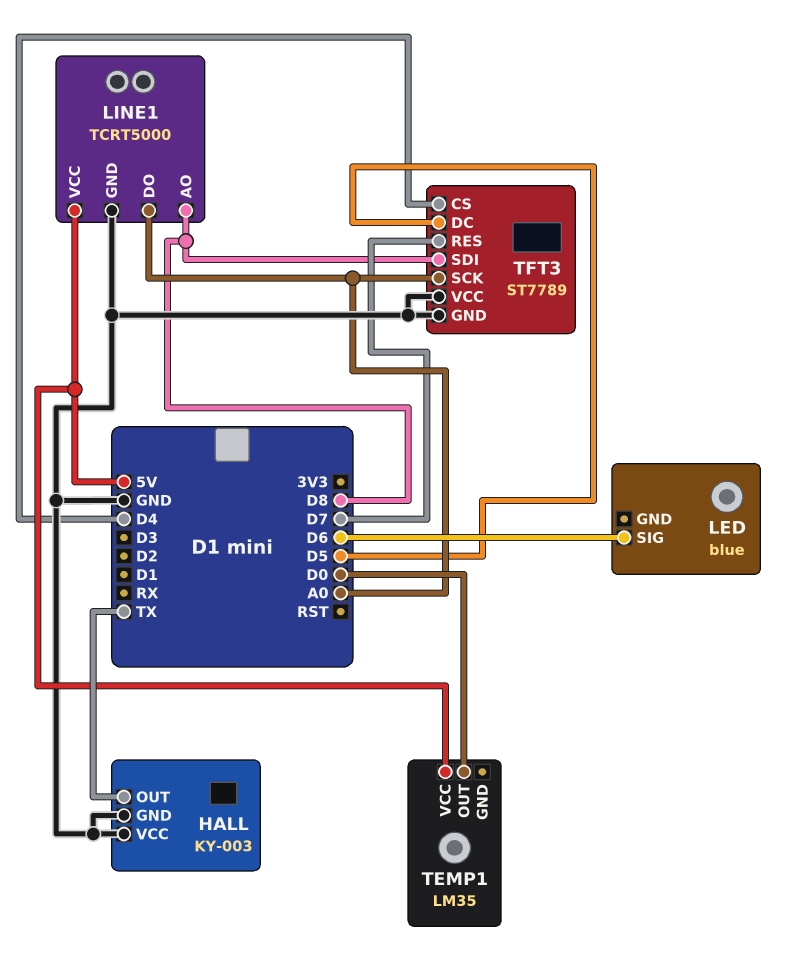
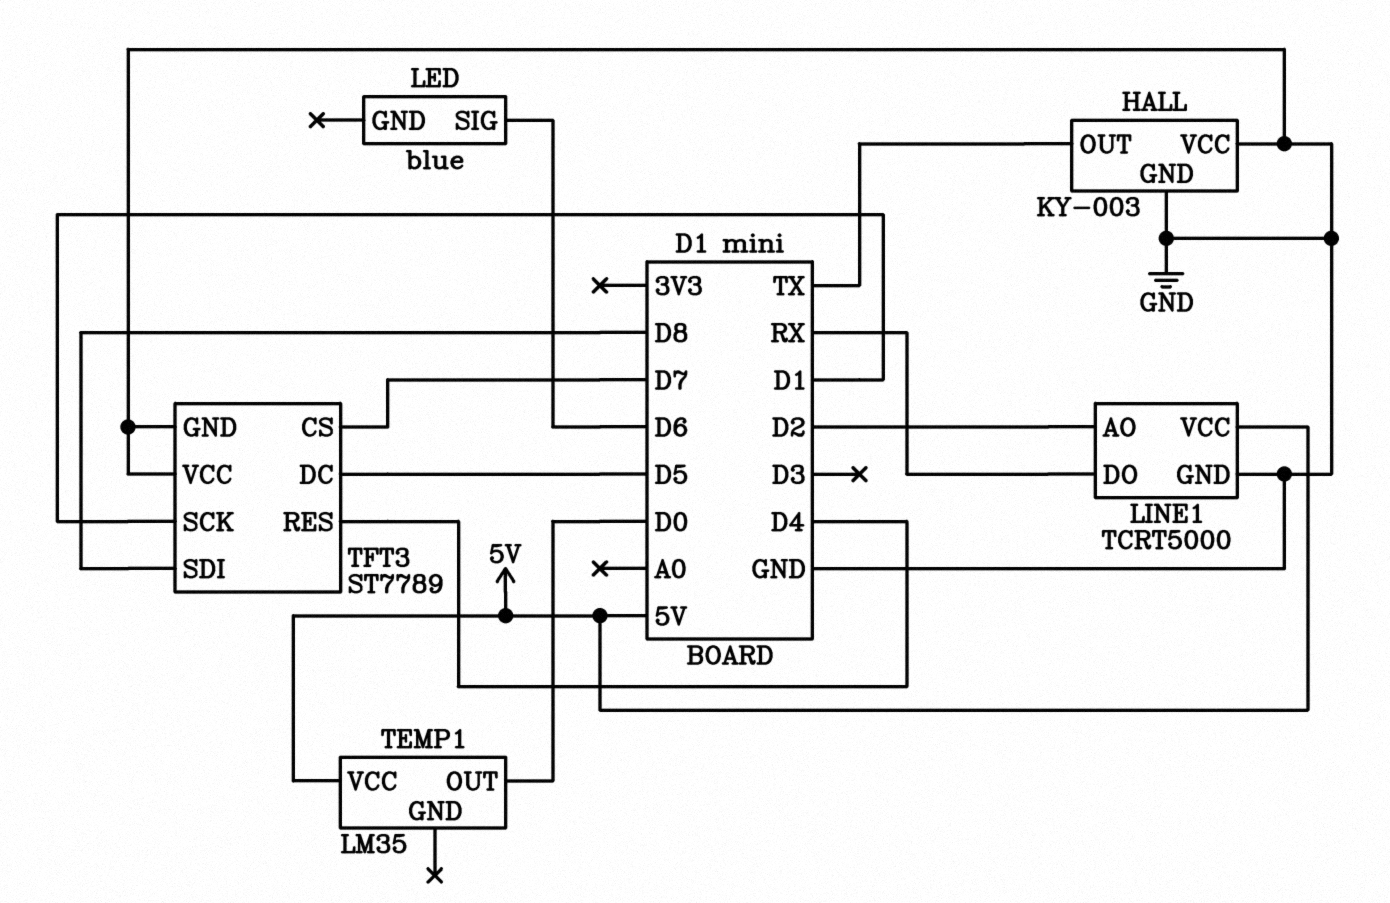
LINE1 pin AO: D8 -> D2
LINE1 pin DO: A0 -> RX
TFT3 pin CS: D4 -> D7
TFT3 pin RES: D7 -> D4
TFT3 pin SCK: A0 -> D1

